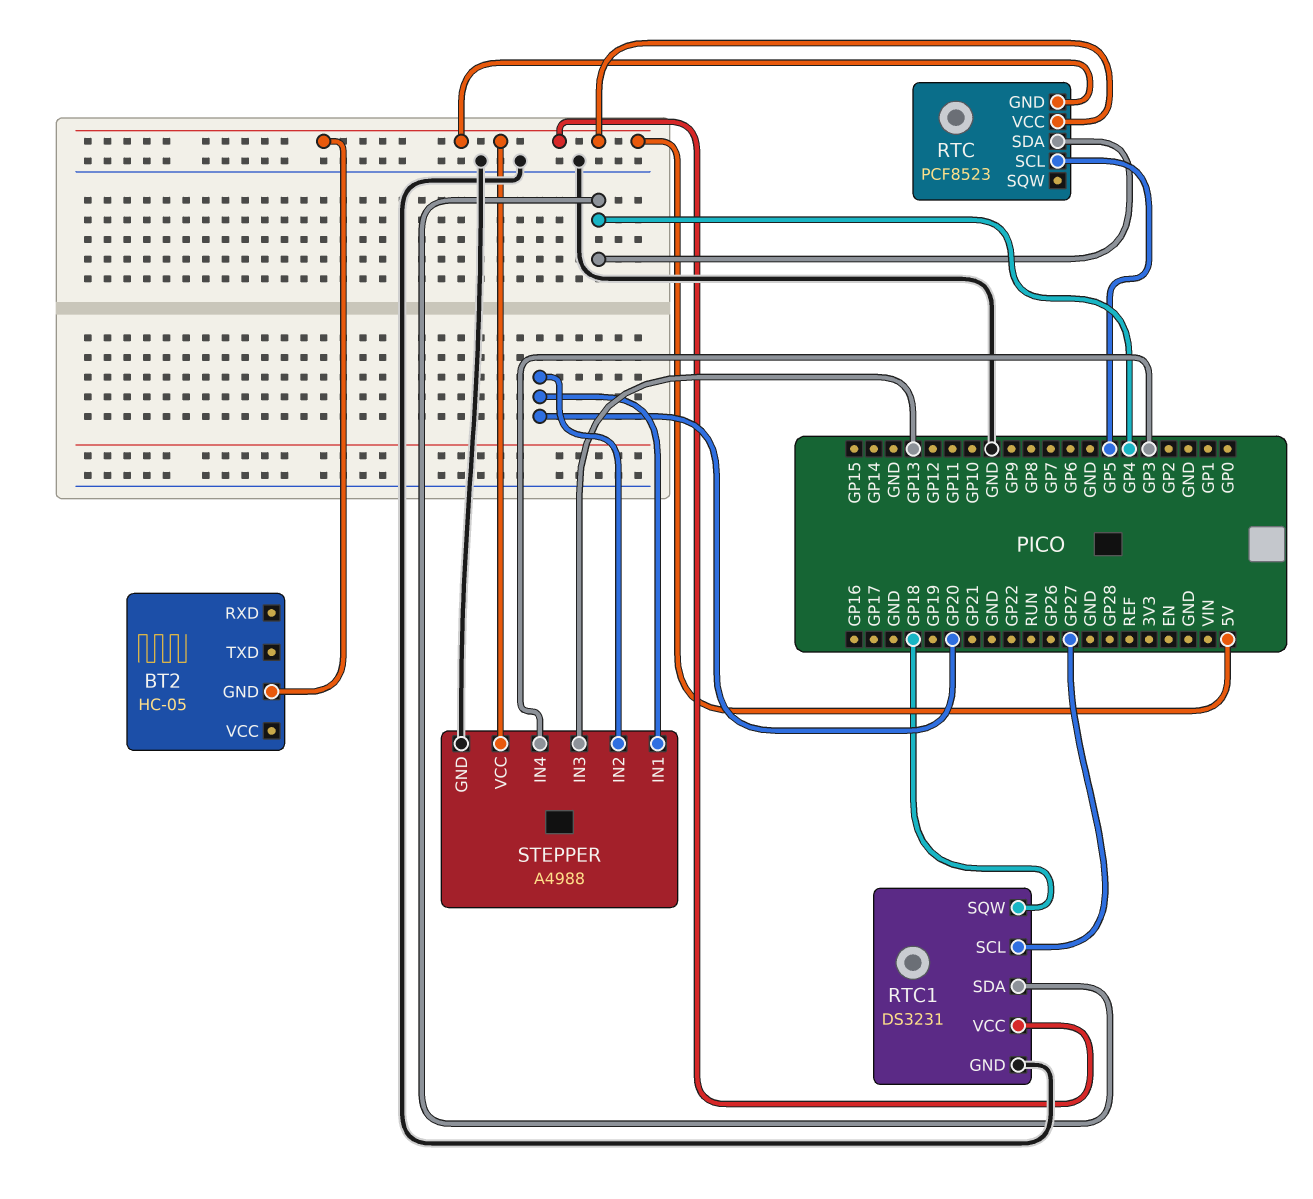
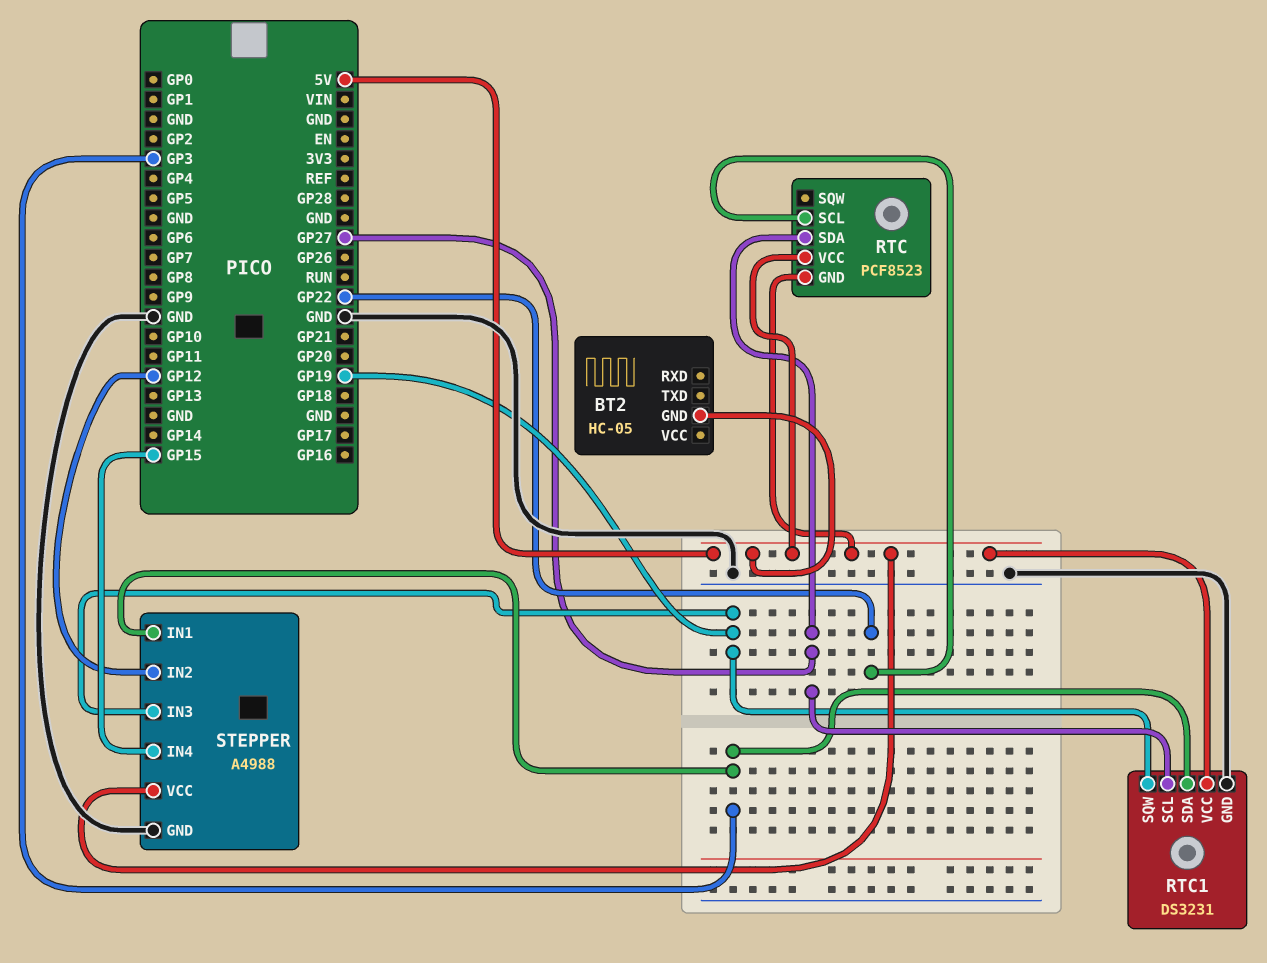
RTC pin SCL: GP5 -> GP22
RTC pin SDA: GP4 -> GP27
RTC1 pin SDA: GP4 -> GP3
RTC1 pin SQW: GP18 -> GP19
STEPPER pin IN1: GP20 -> GP3
STEPPER pin IN2: GP20 -> GP12
STEPPER pin IN3: GP13 -> GP19
STEPPER pin IN4: GP3 -> GP15

